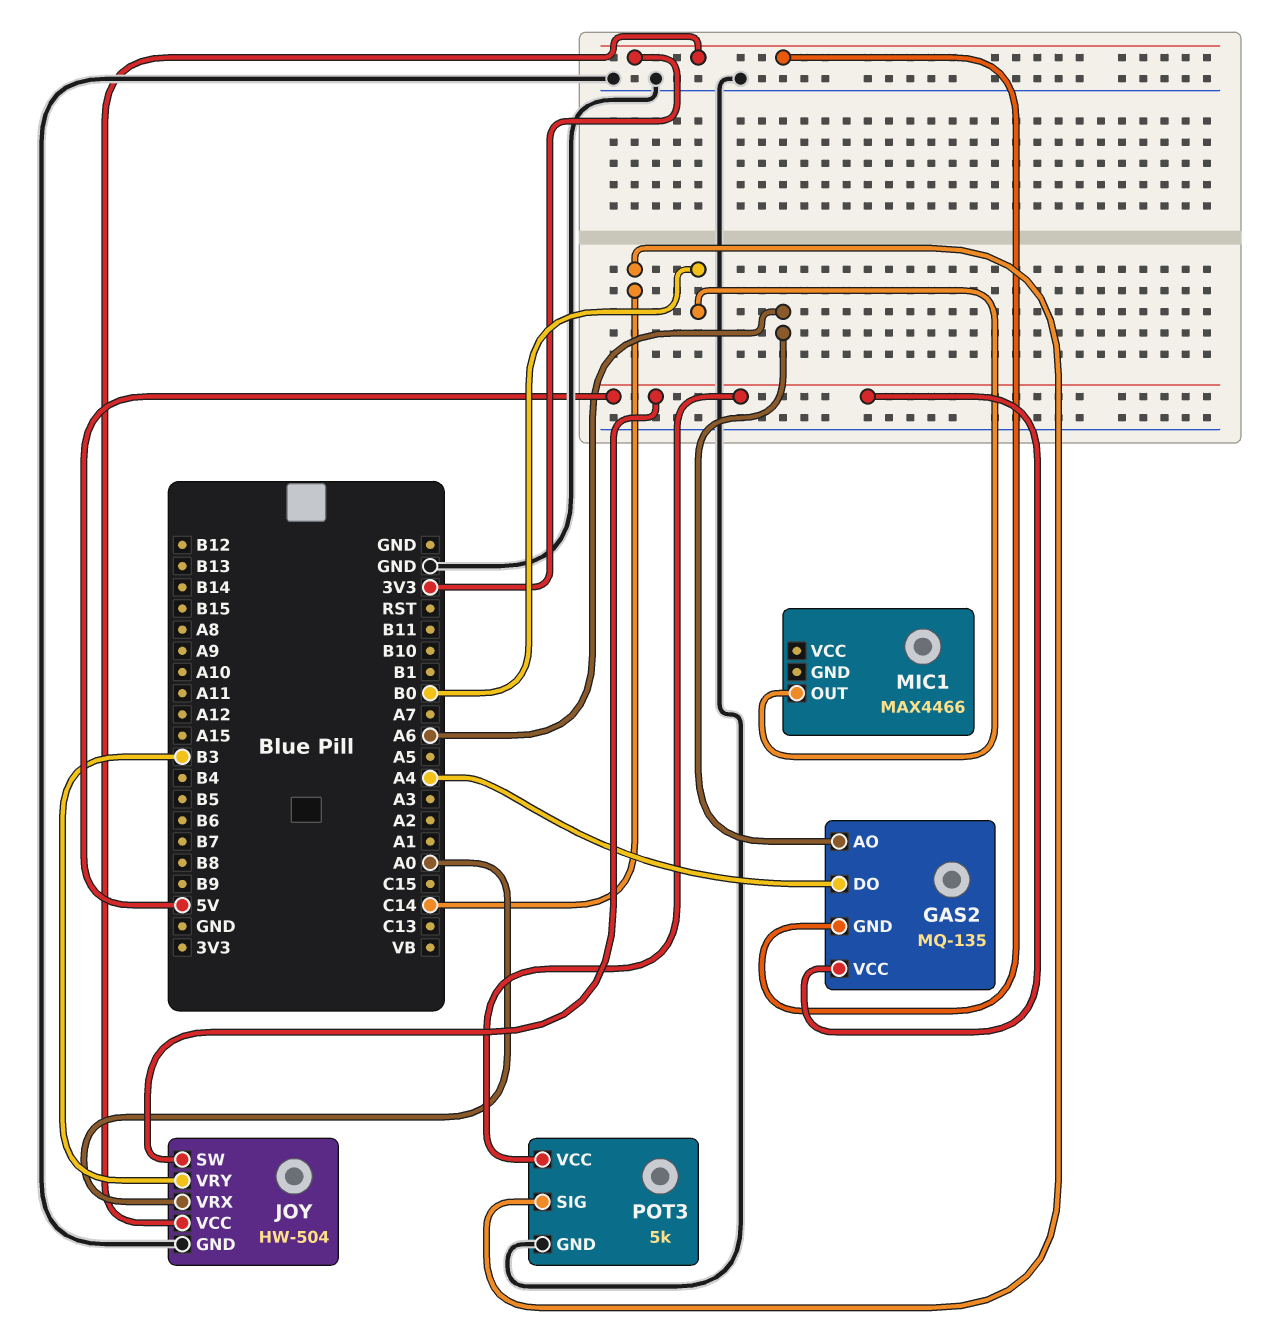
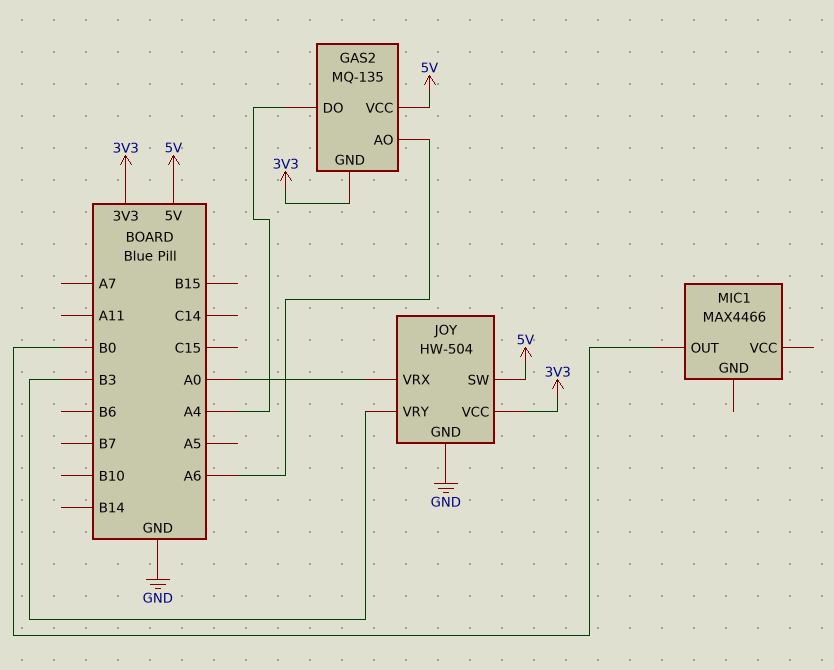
POT3: 5k -> none
POT3 pin GND: GND -> none
POT3 pin SIG: C14 -> none
POT3 pin VCC: 5V -> none

